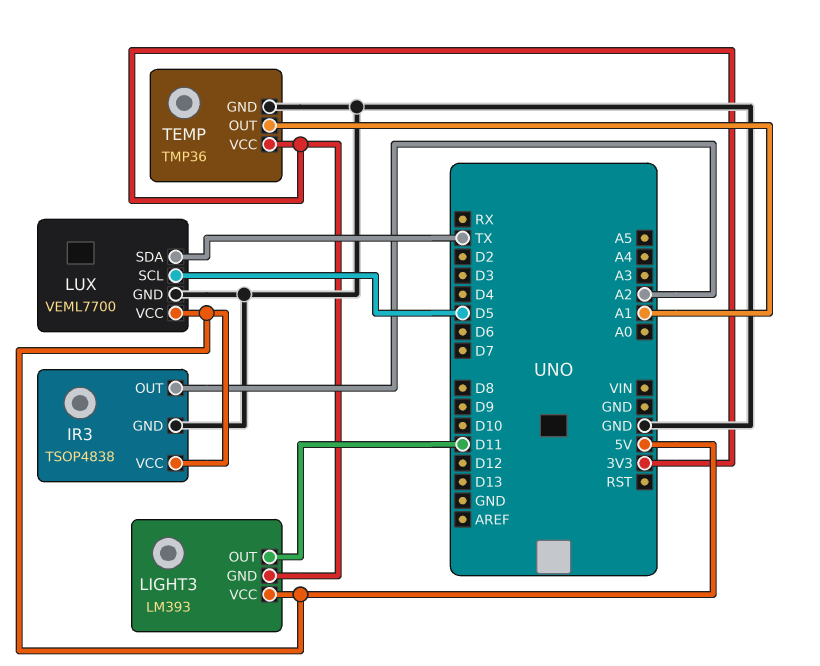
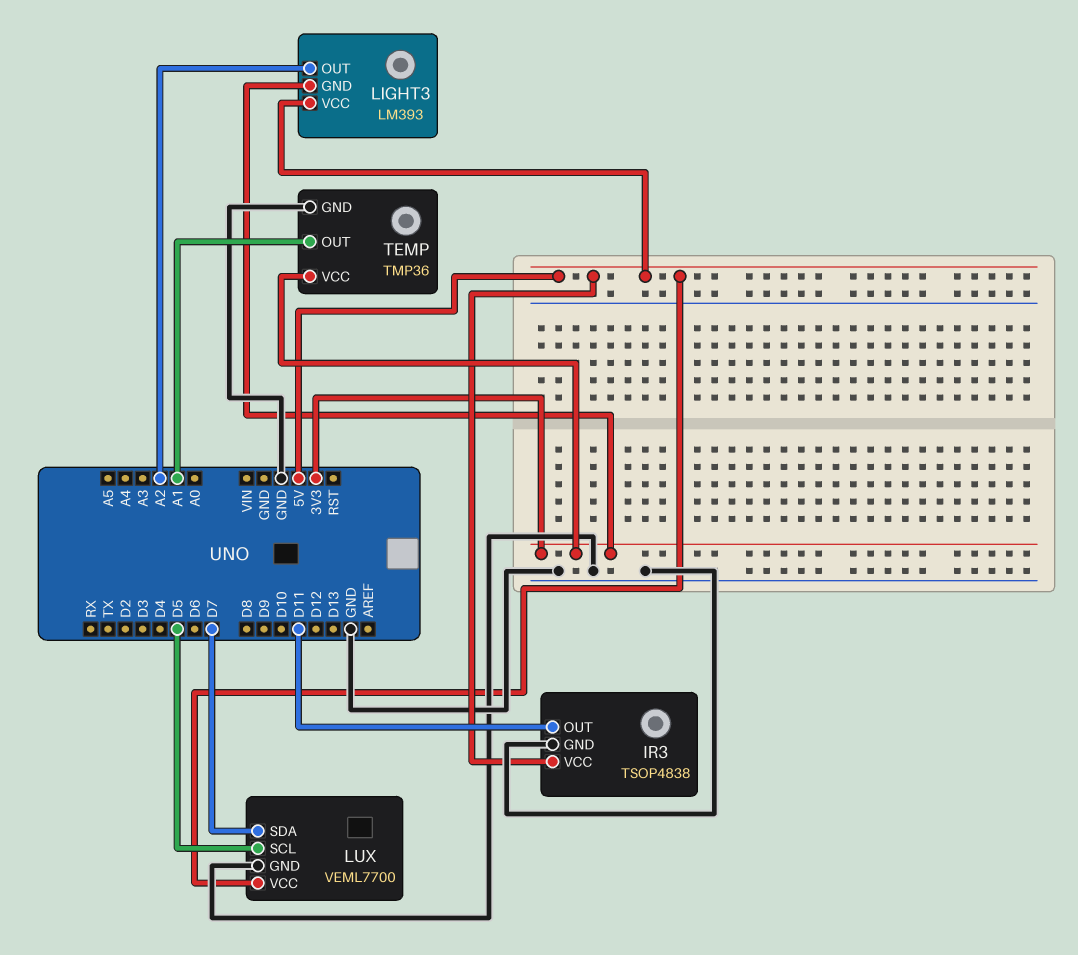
IR3 pin OUT: A2 -> D11
LIGHT3 pin OUT: D11 -> A2
LUX pin SDA: TX -> D7

